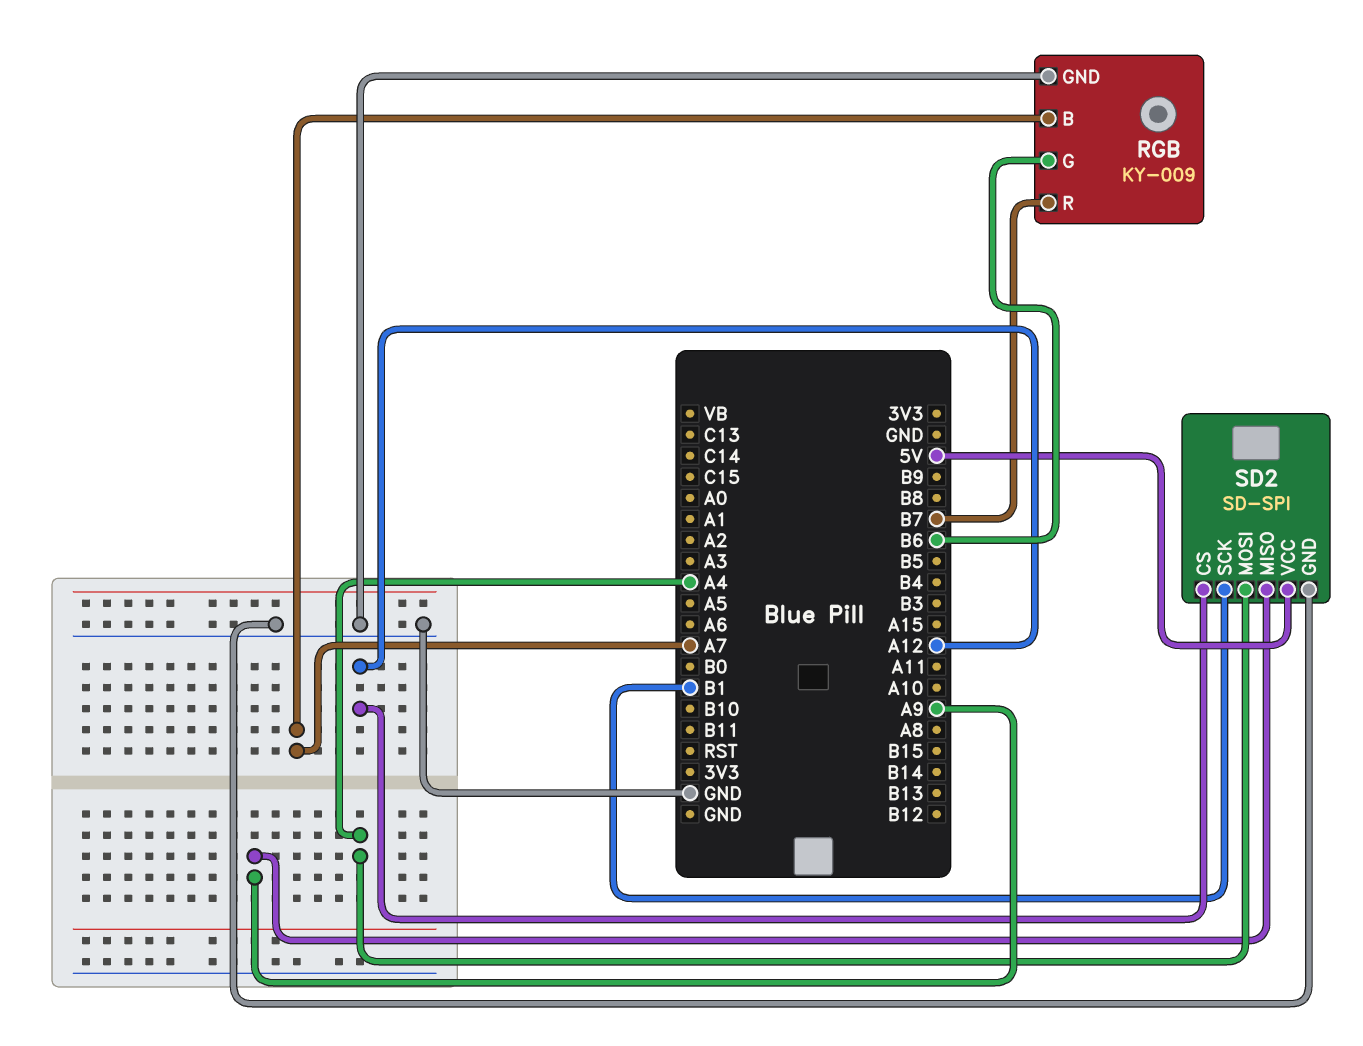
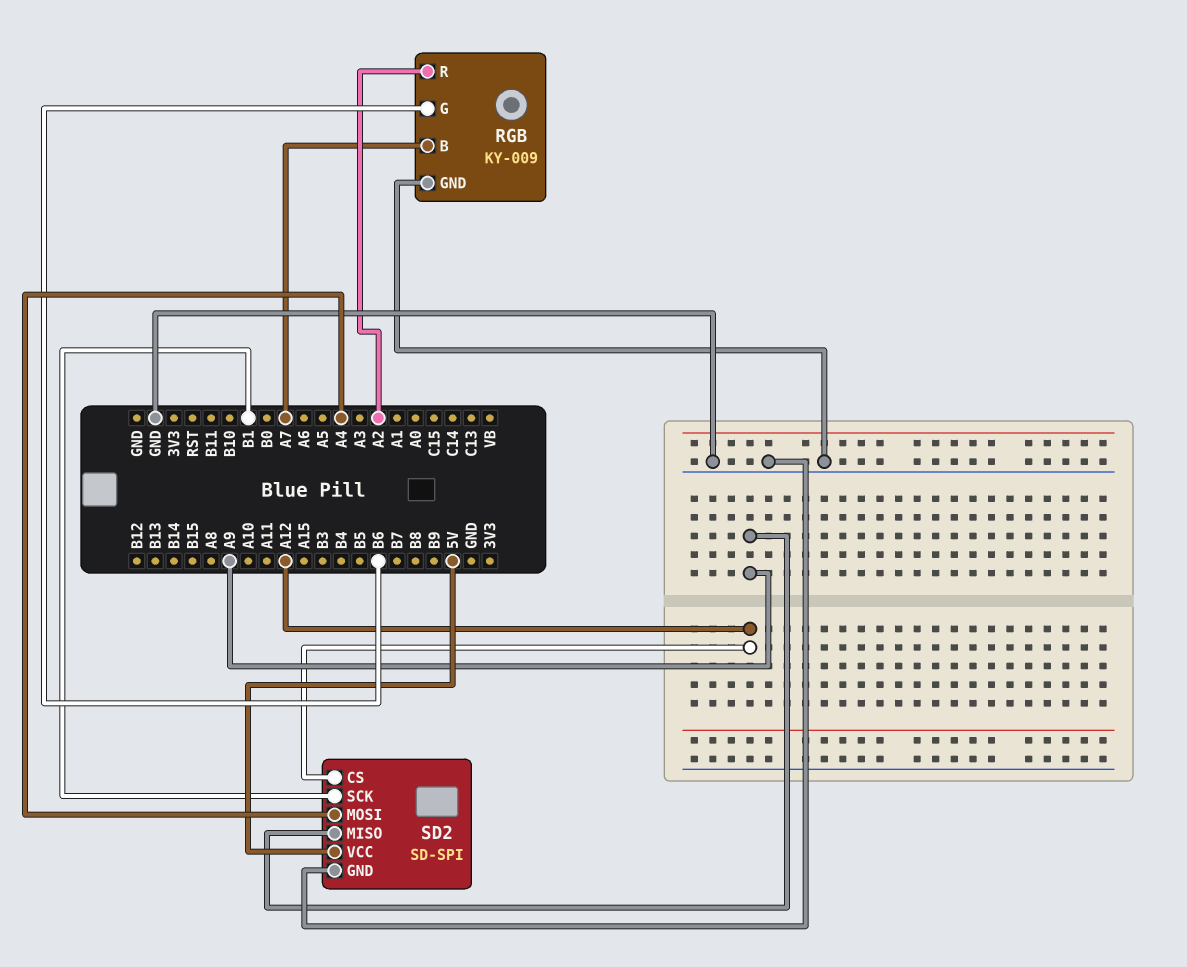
RGB pin R: B7 -> A2

